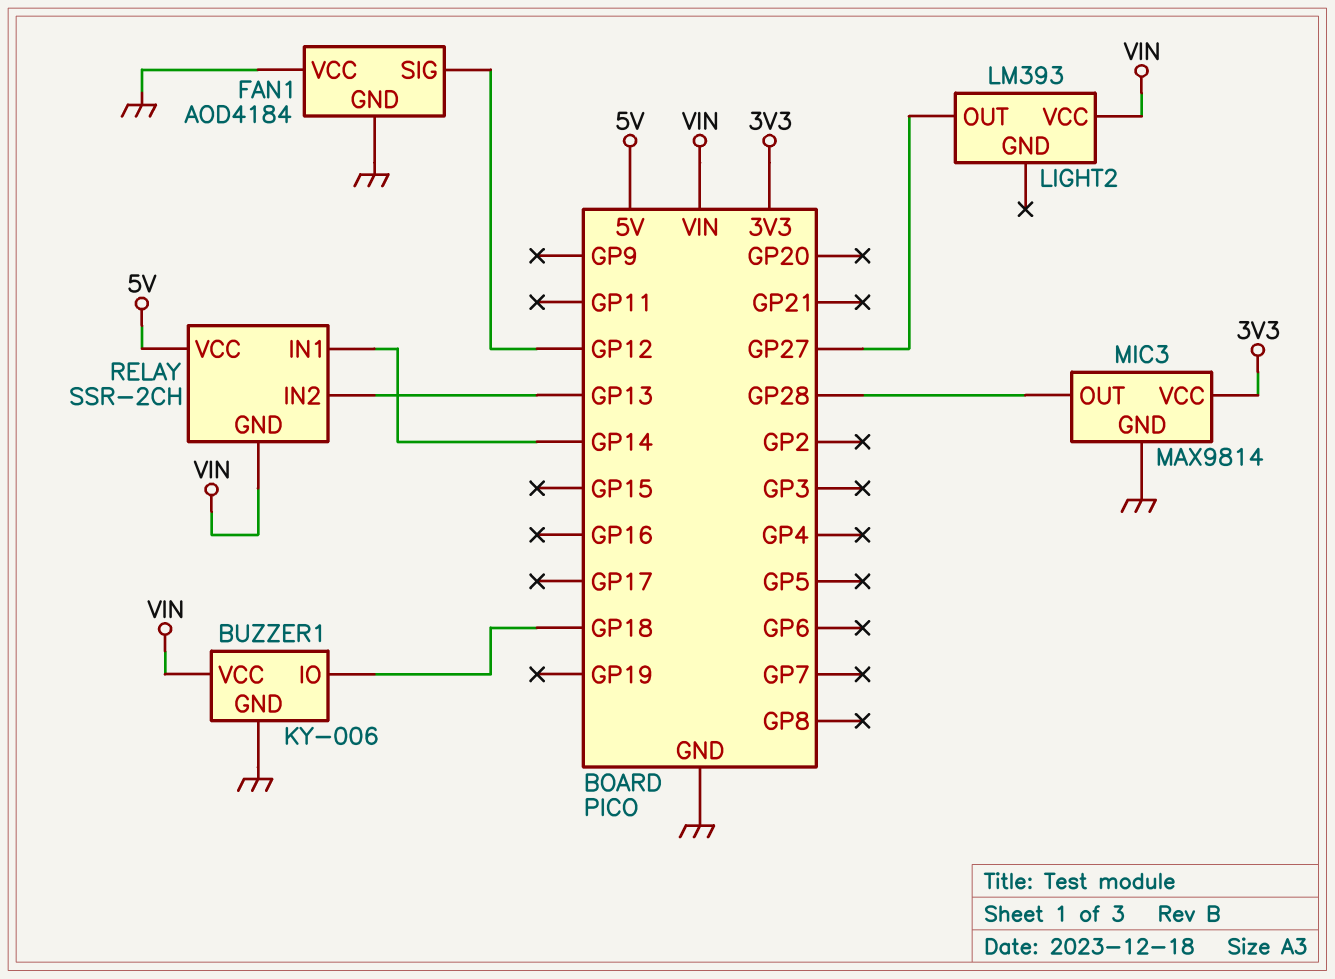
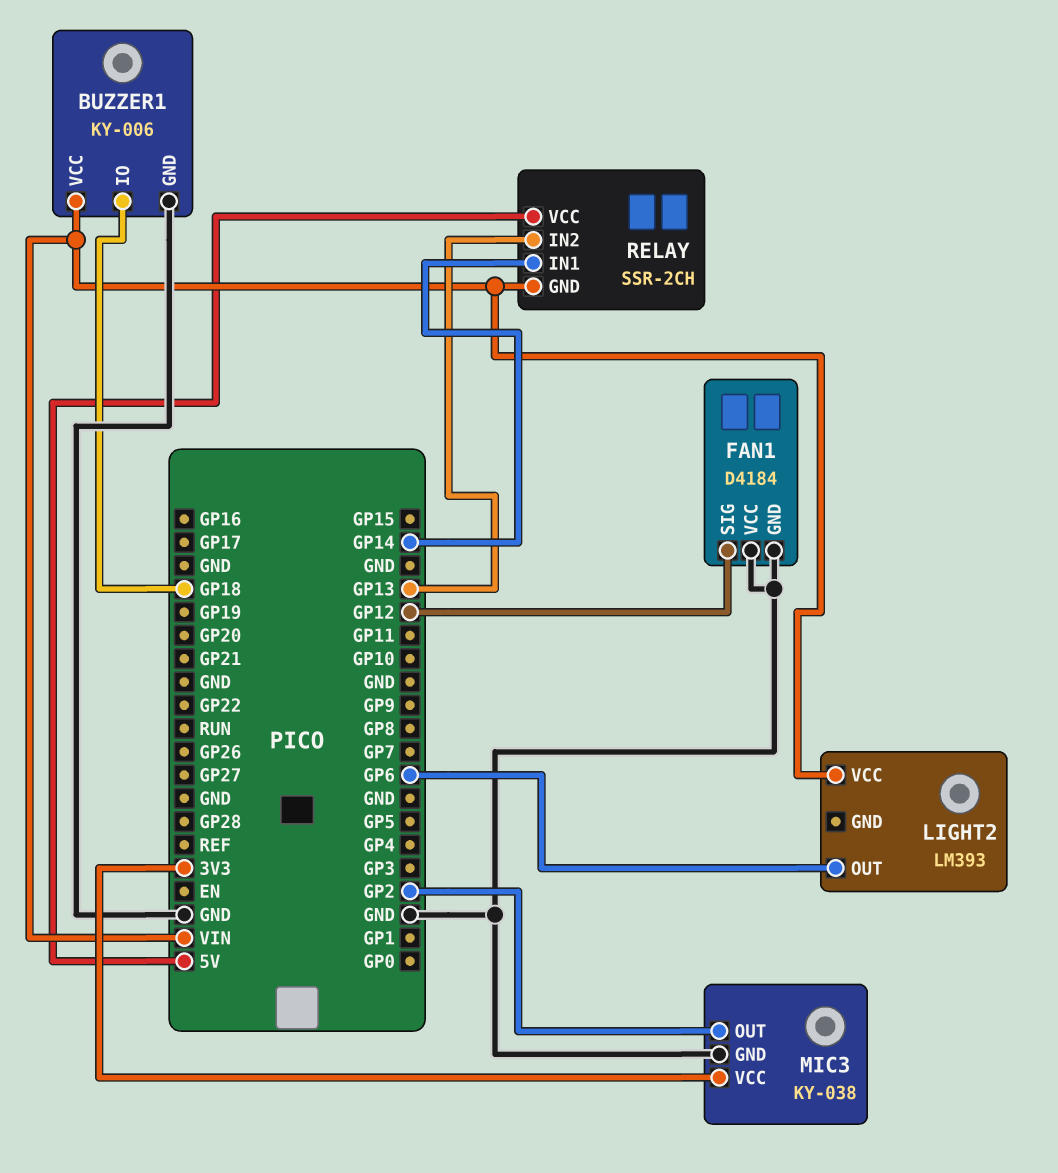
FAN1: AOD4184 -> D4184
LIGHT2 pin OUT: GP27 -> GP6
MIC3: MAX9814 -> KY-038
MIC3 pin OUT: GP28 -> GP2

